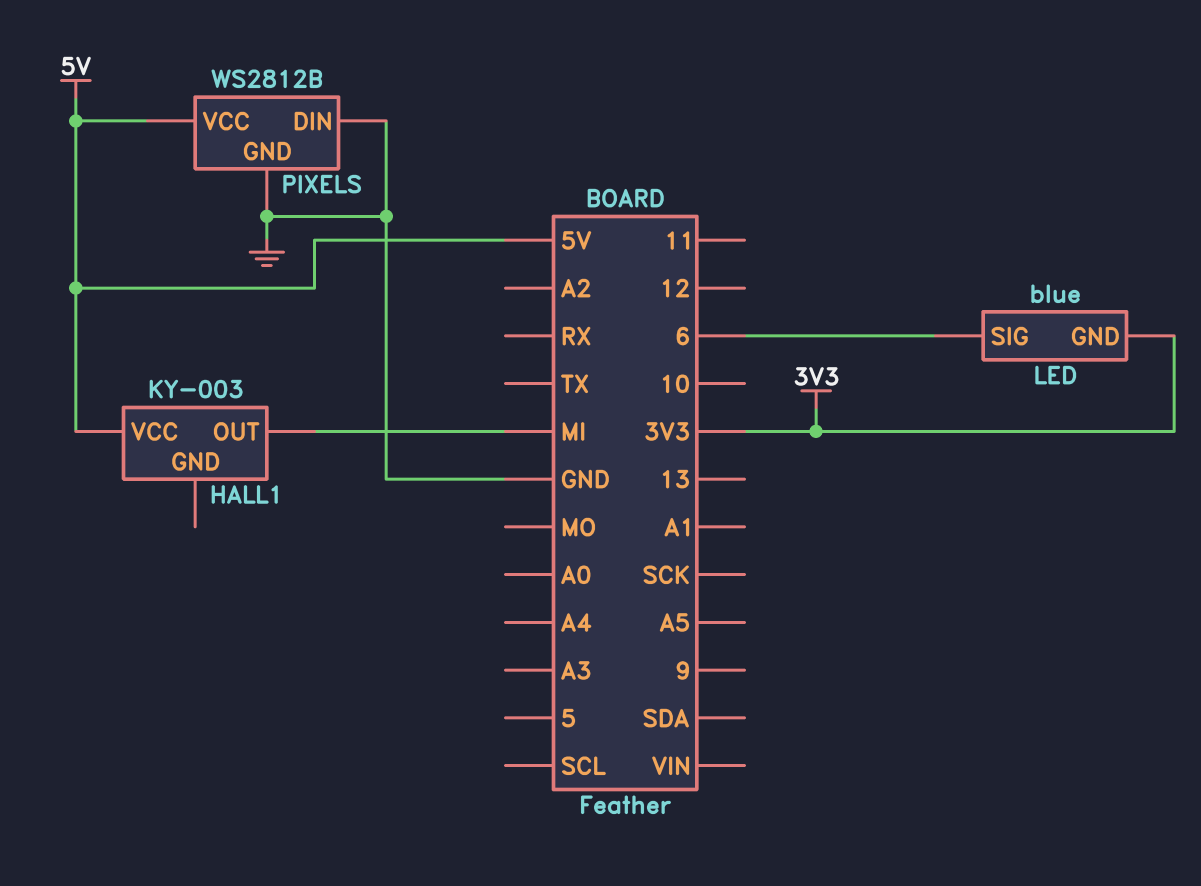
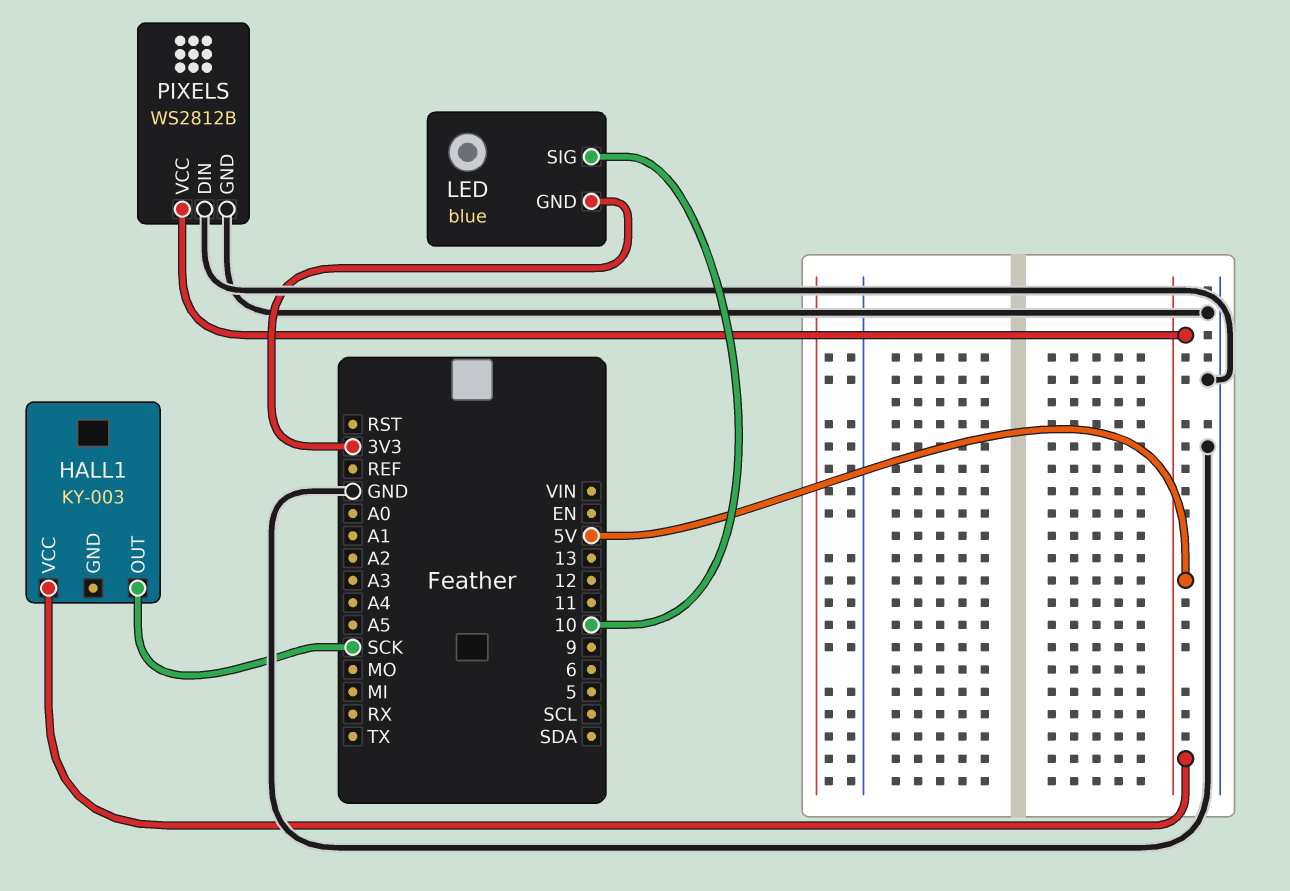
HALL1 pin OUT: MI -> SCK
LED pin SIG: 6 -> 10

